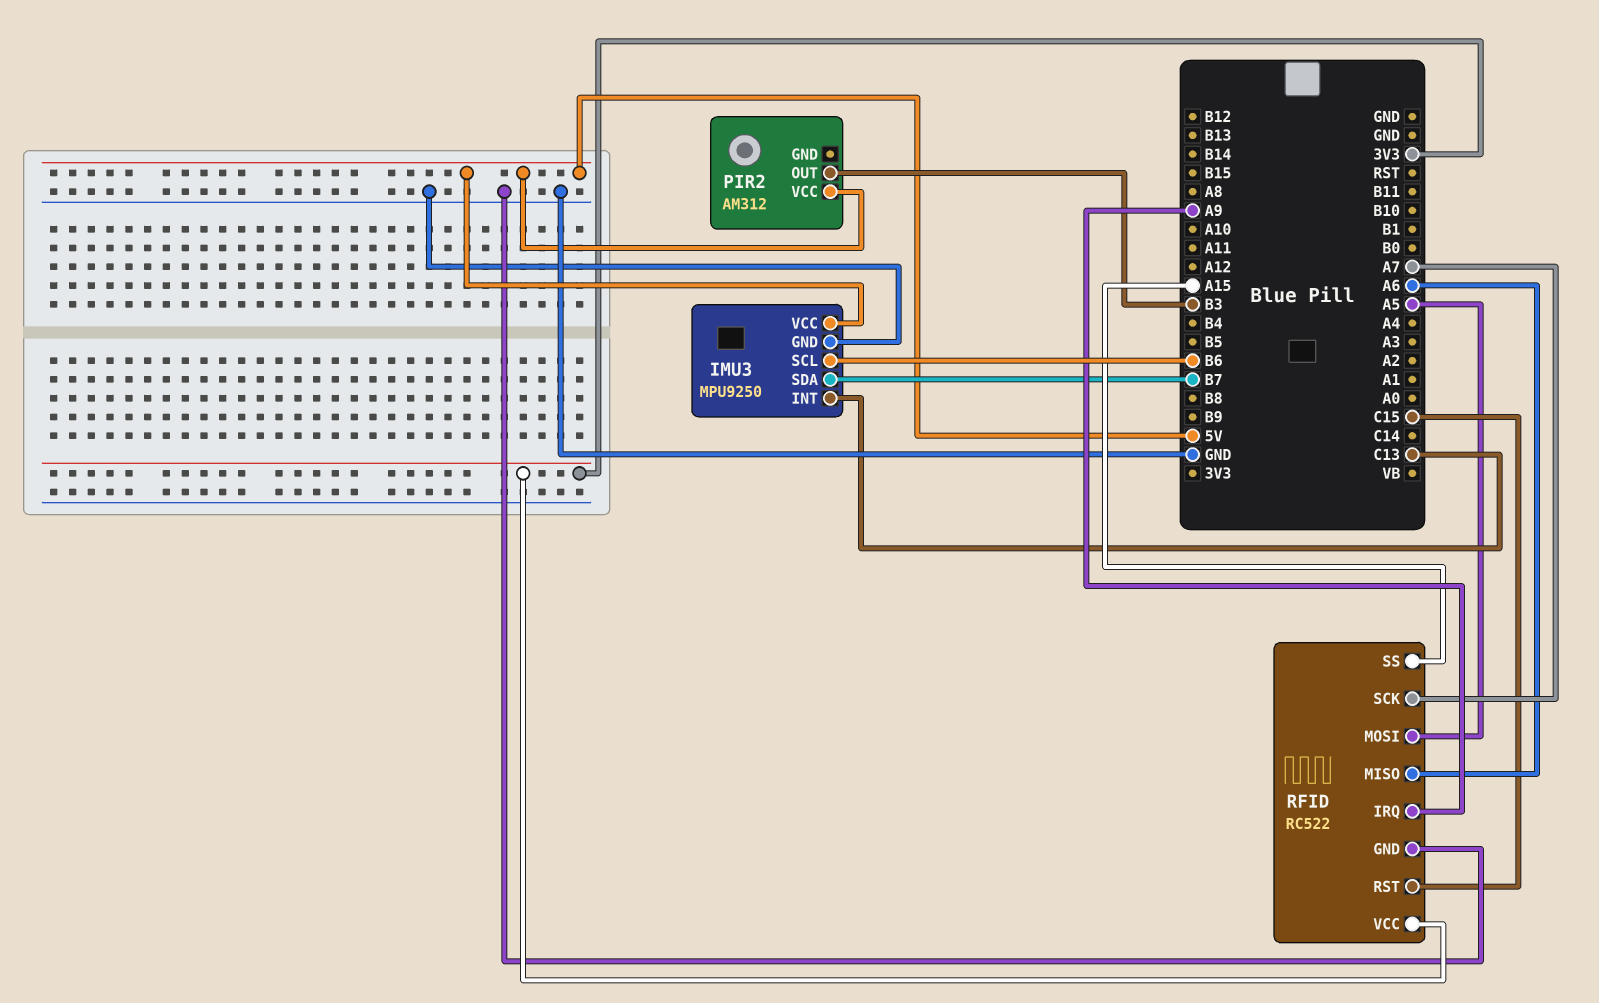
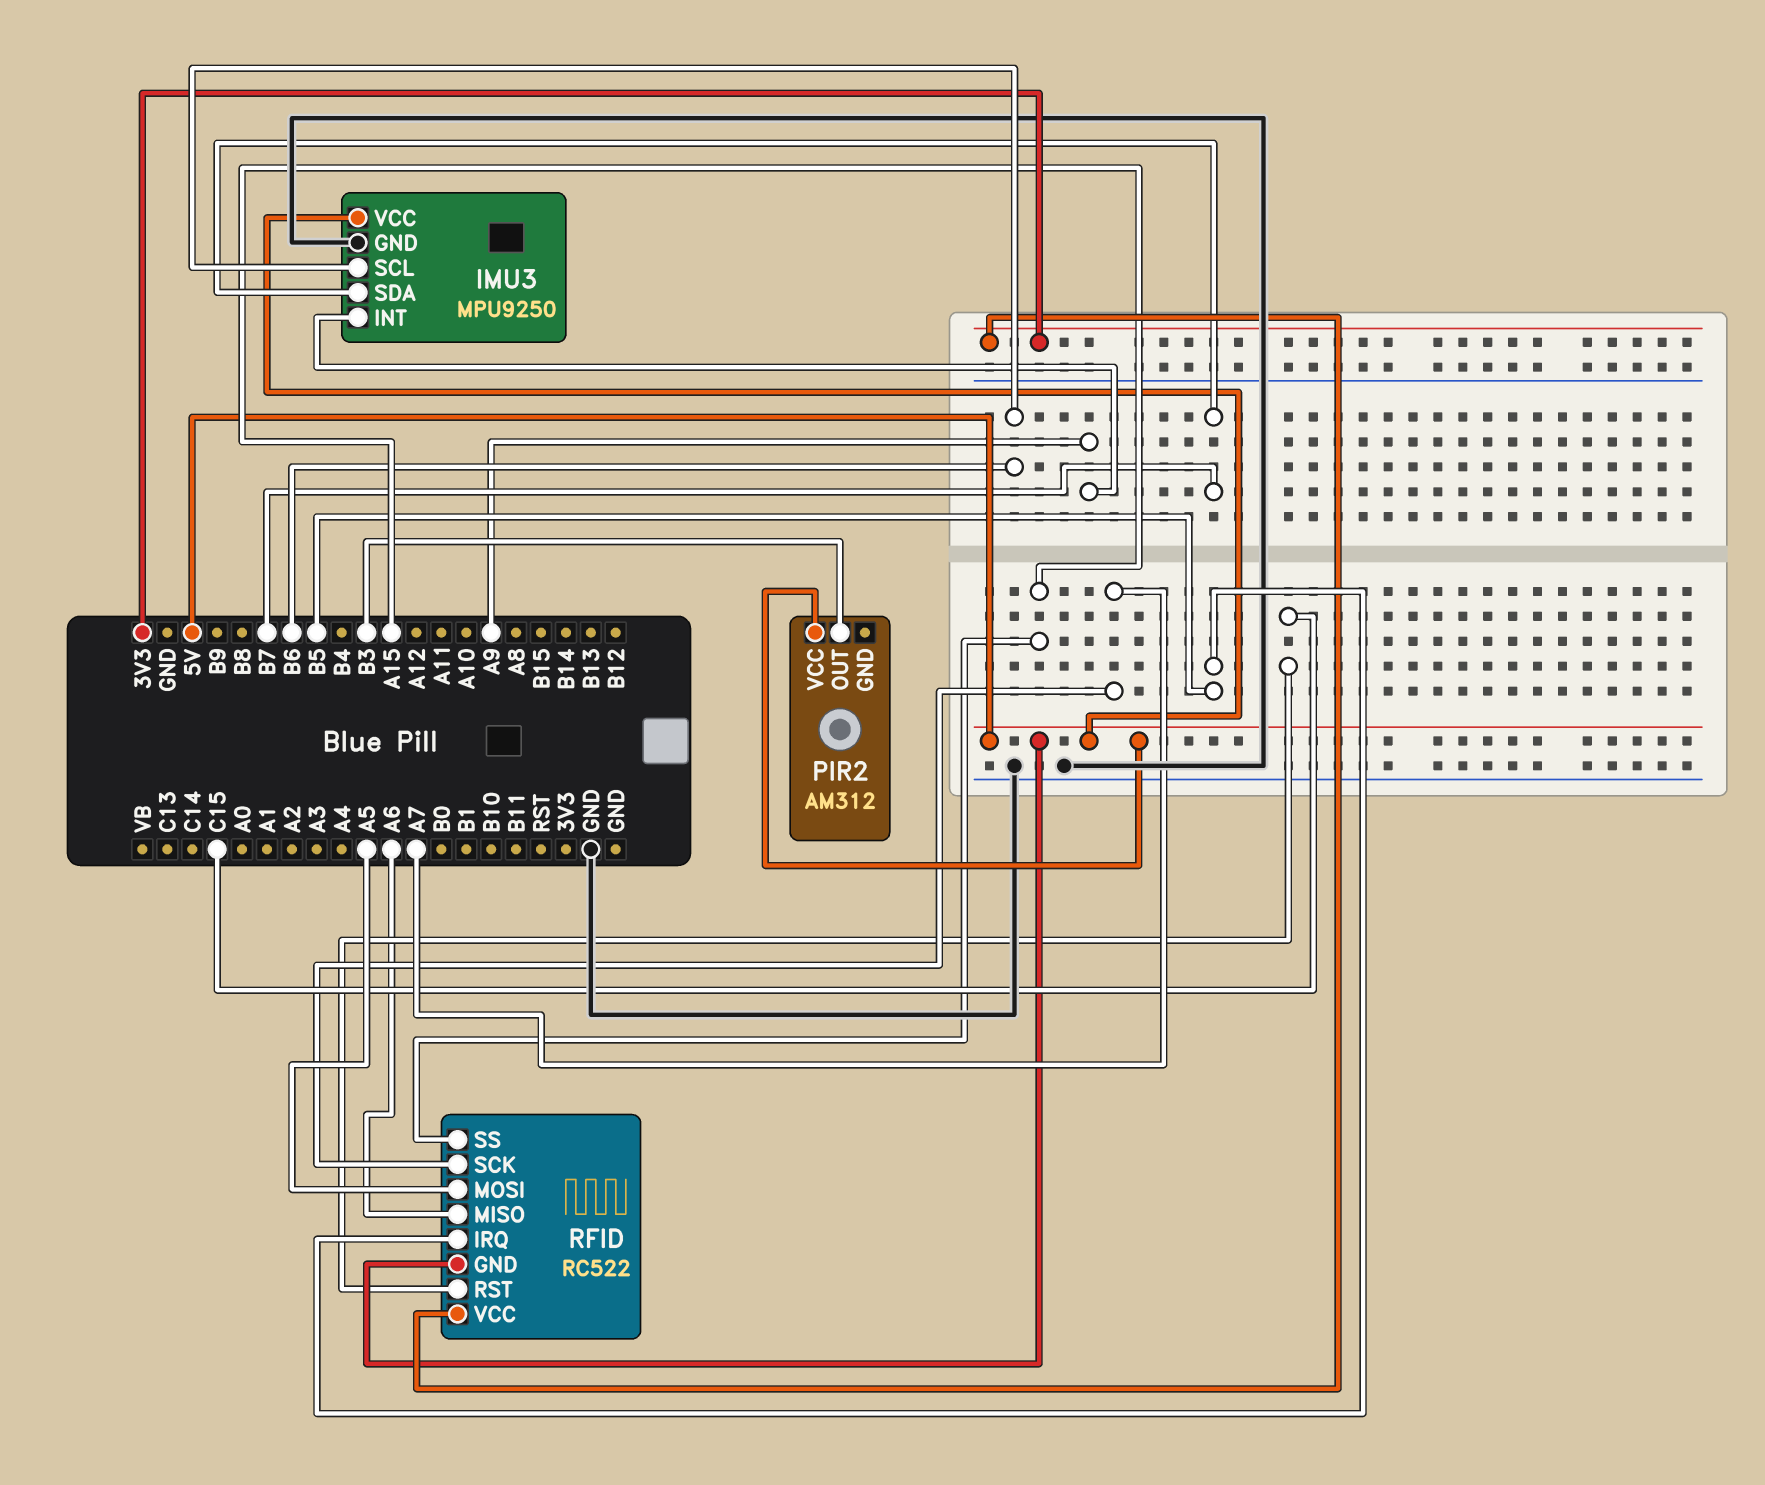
IMU3 pin INT: C13 -> A9
RFID pin GND: GND -> 5V
RFID pin IRQ: A9 -> B5

